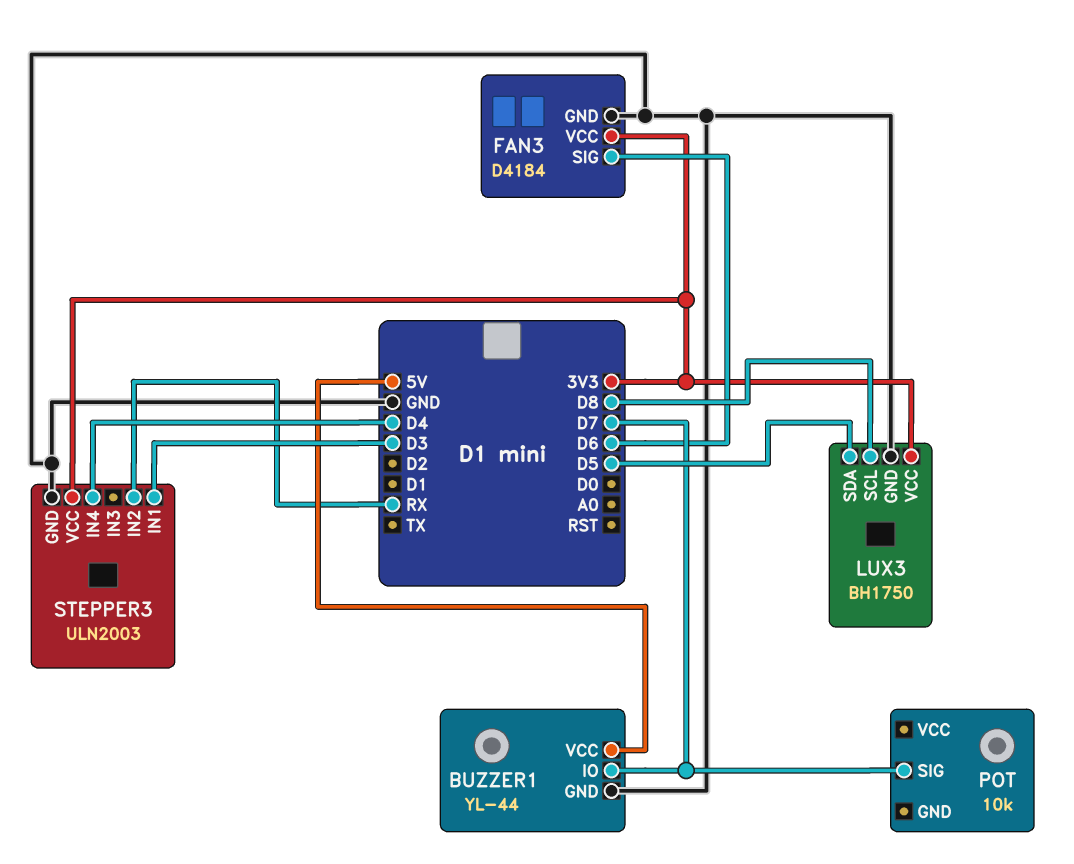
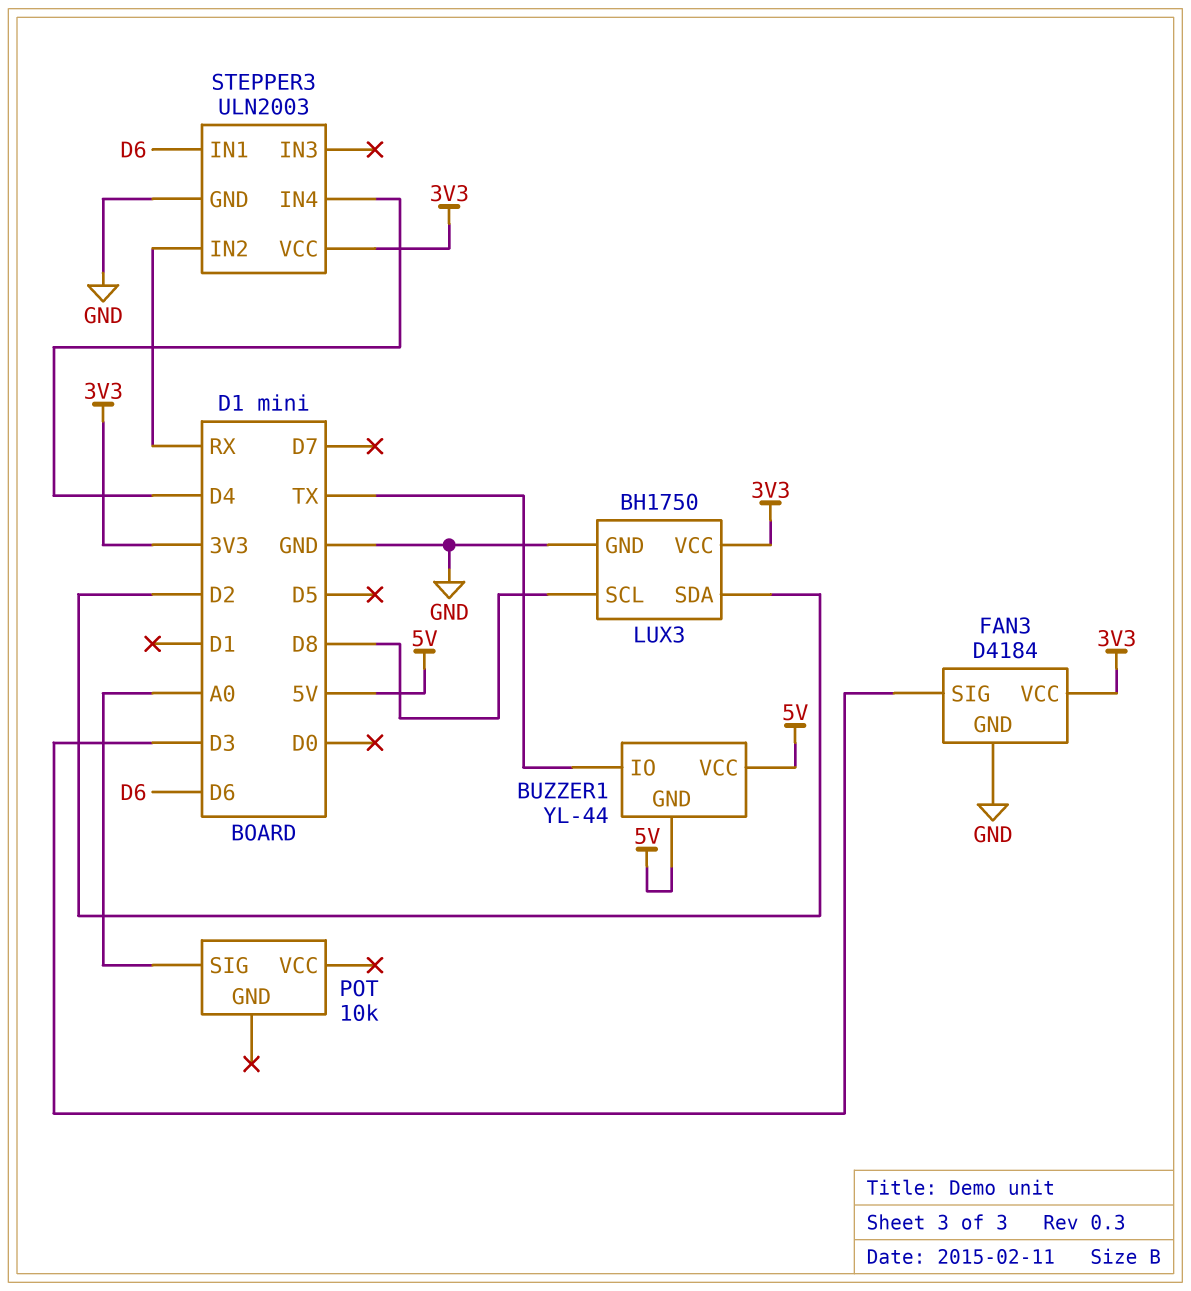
BUZZER1 pin GND: GND -> 5V
BUZZER1 pin IO: D7 -> TX
FAN3 pin SIG: D6 -> D3
LUX3 pin SDA: D5 -> D2
POT pin SIG: D7 -> A0
STEPPER3 pin IN1: D3 -> D6

